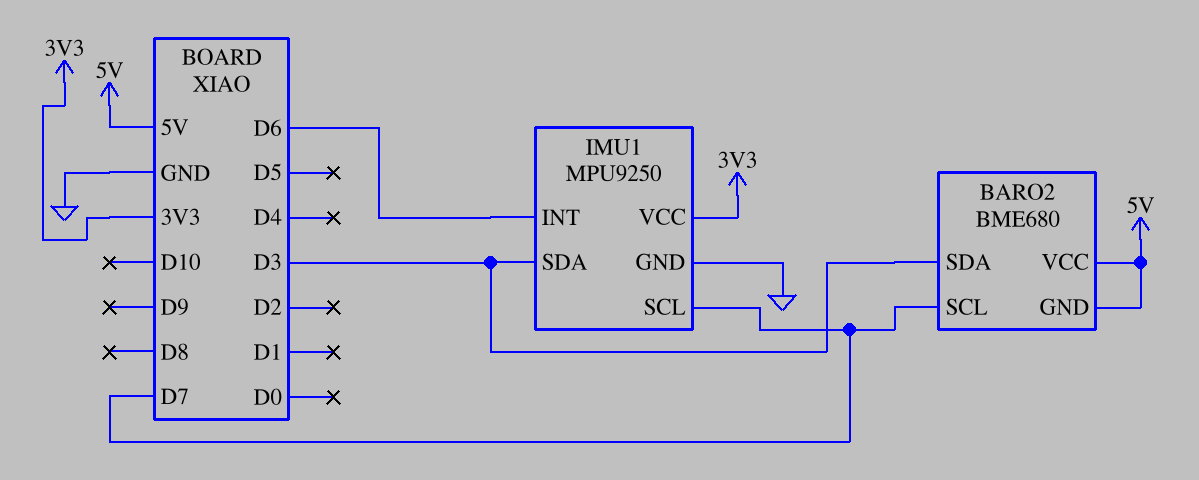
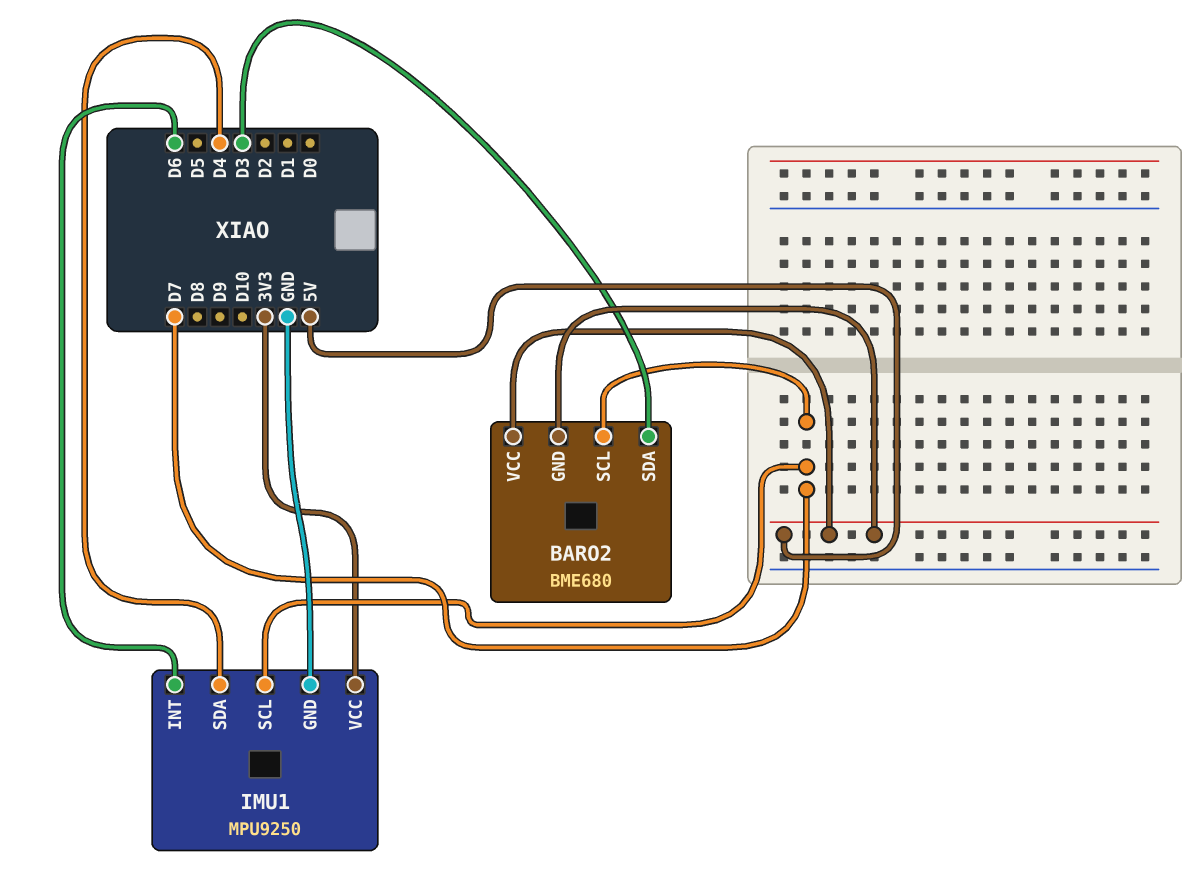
IMU1 pin SDA: D3 -> D4

